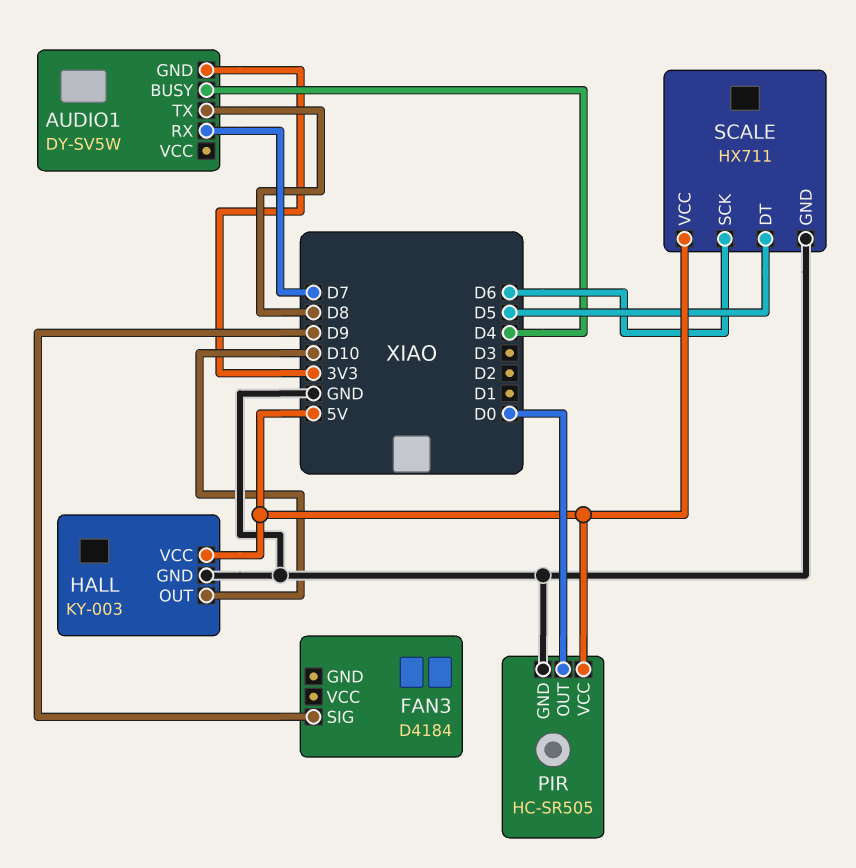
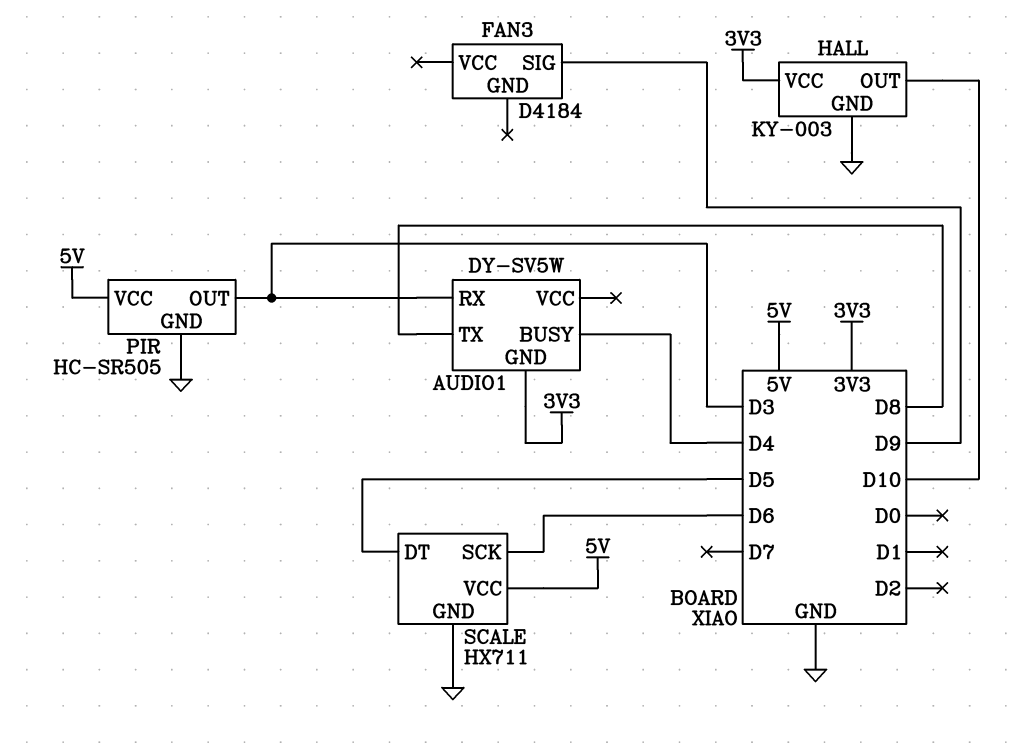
AUDIO1 pin RX: D7 -> D3
HALL pin VCC: 5V -> 3V3
PIR pin OUT: D0 -> D3

